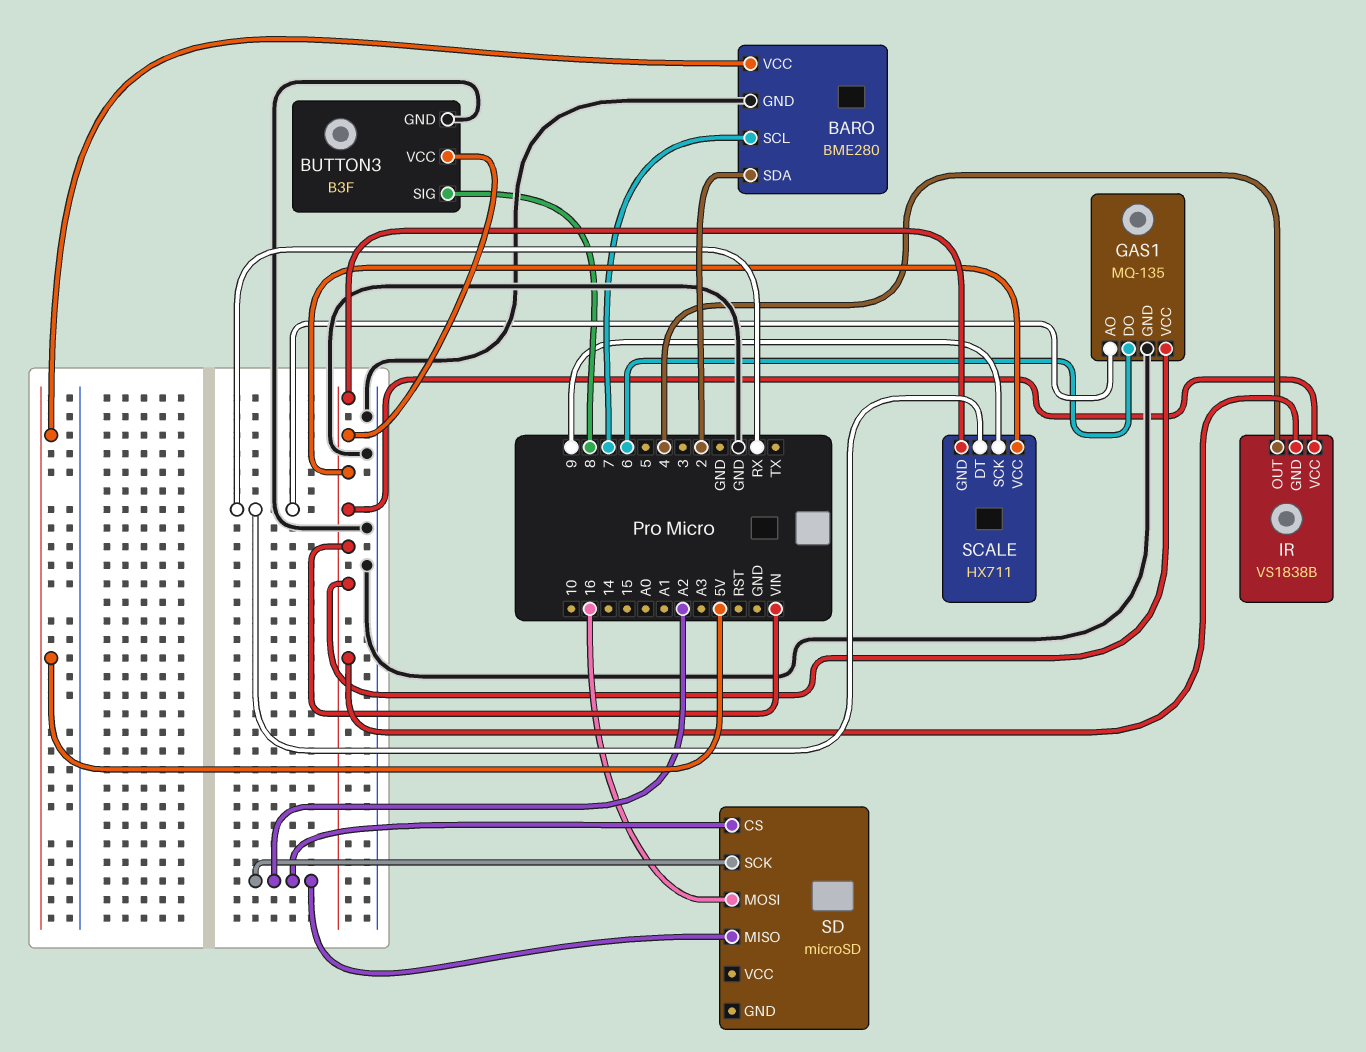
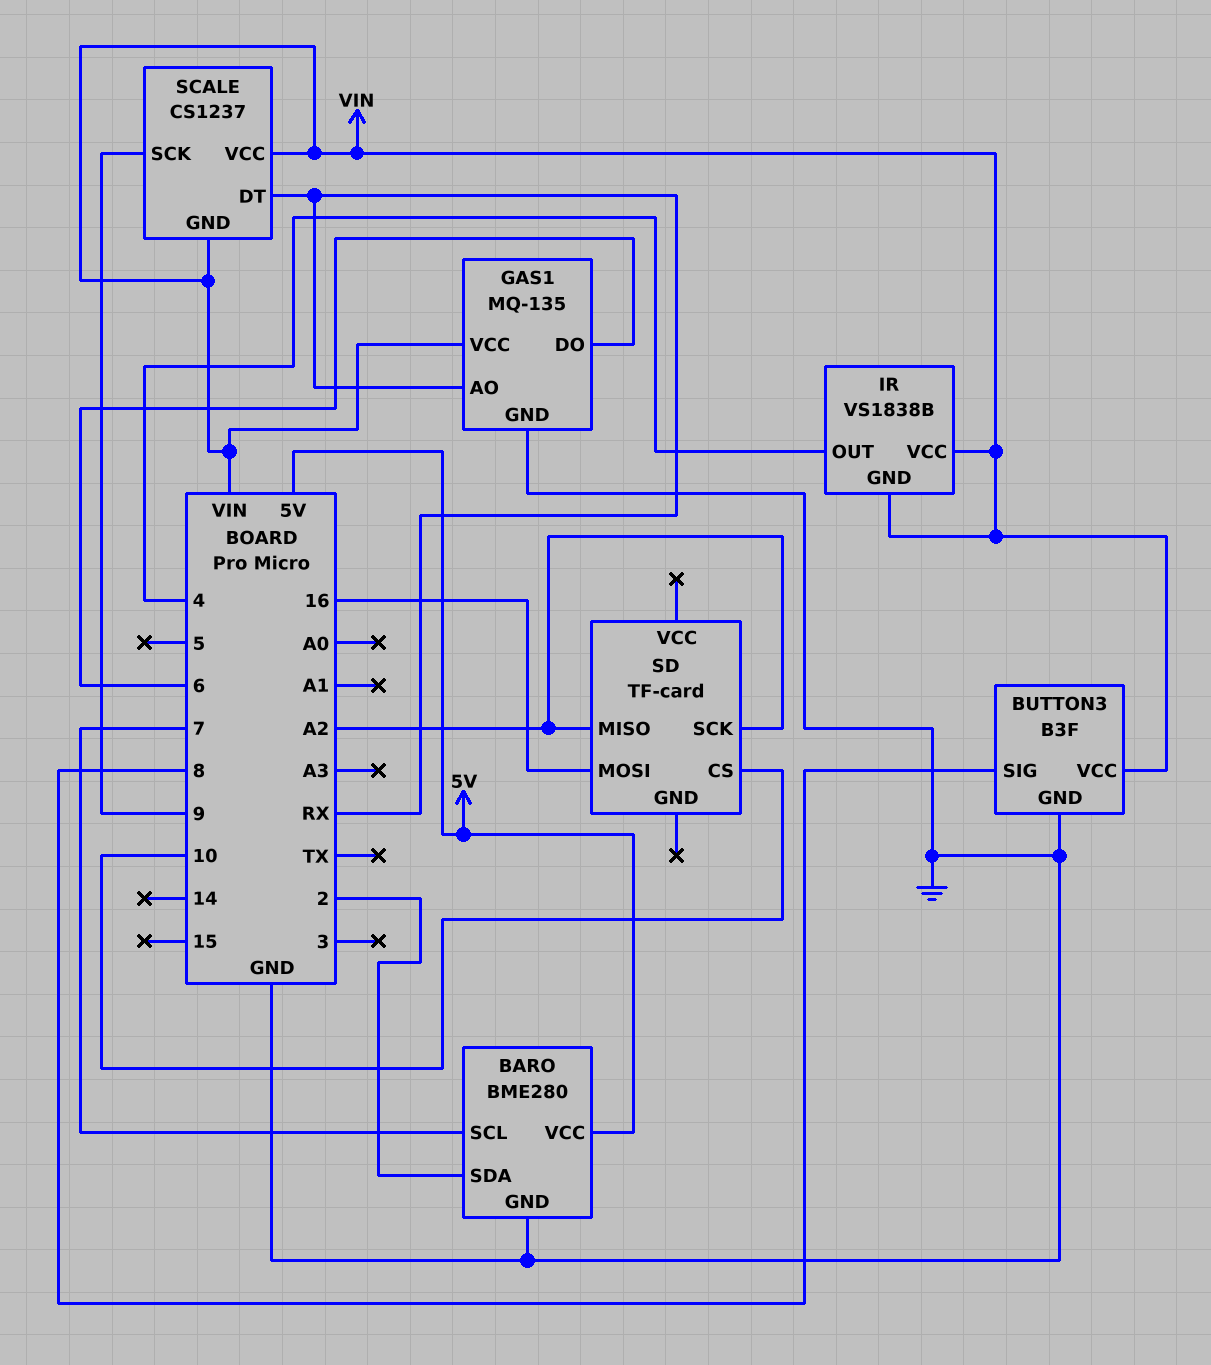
SCALE: HX711 -> CS1237
SD: microSD -> TF-card
SD pin CS: A2 -> 10

